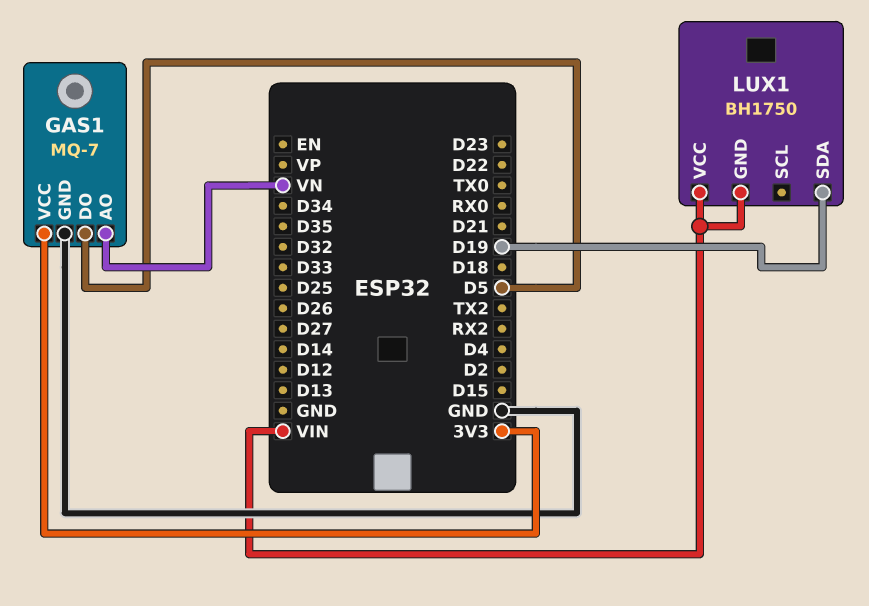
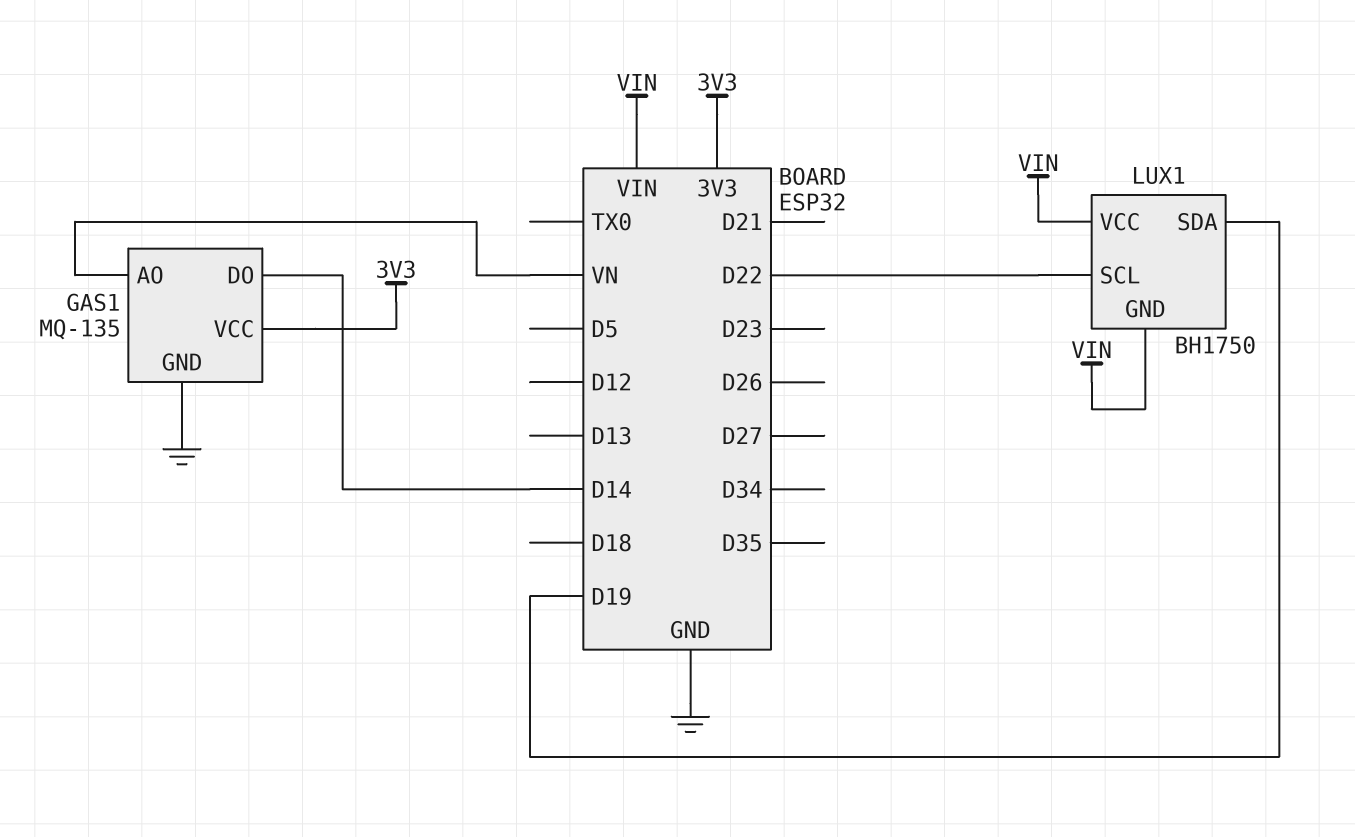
GAS1: MQ-7 -> MQ-135
GAS1 pin DO: D5 -> D14
LUX1 pin SCL: none -> D22

